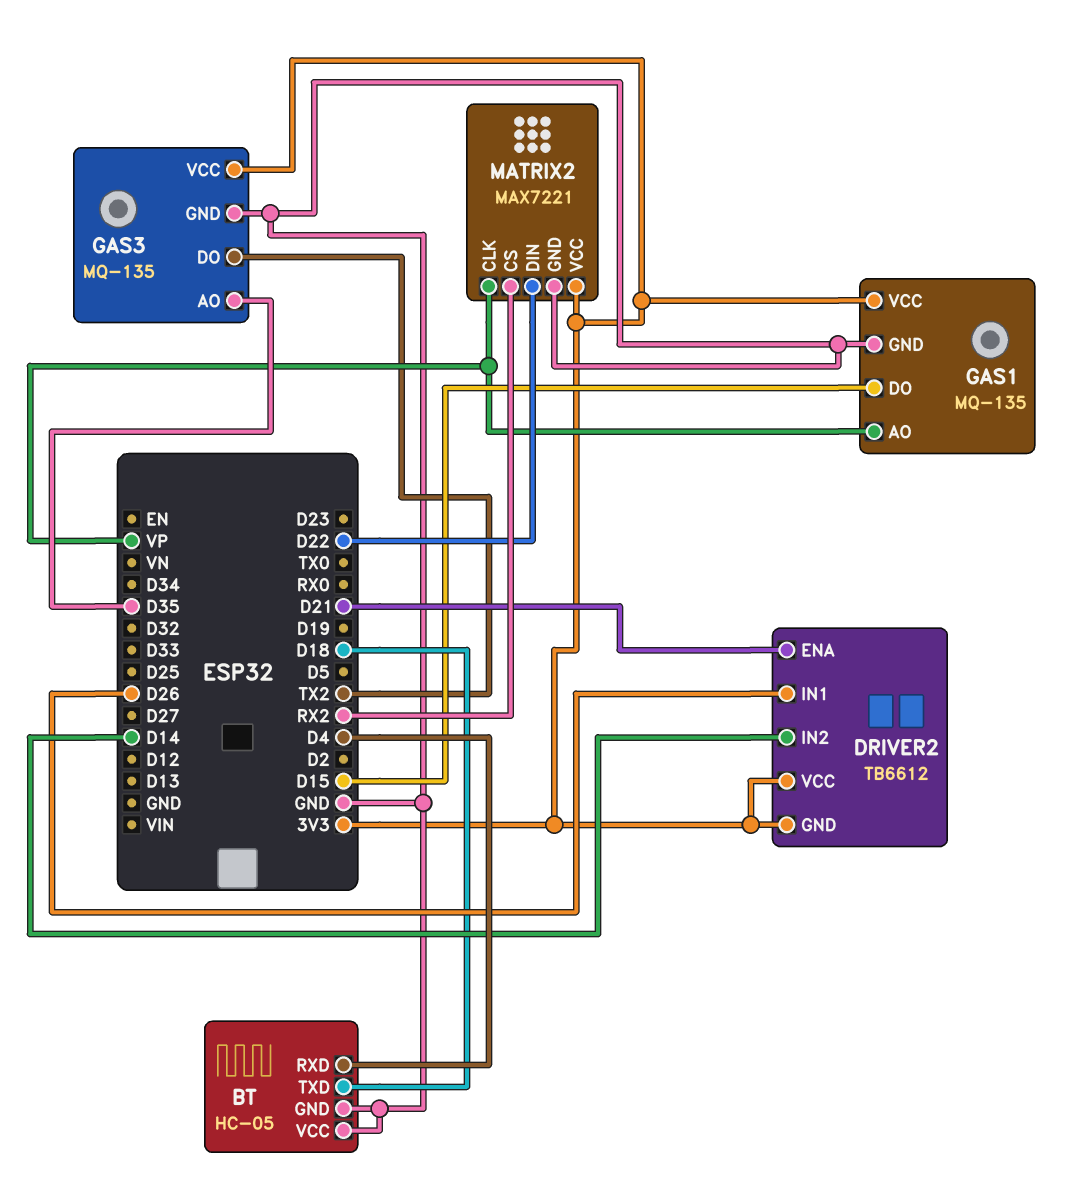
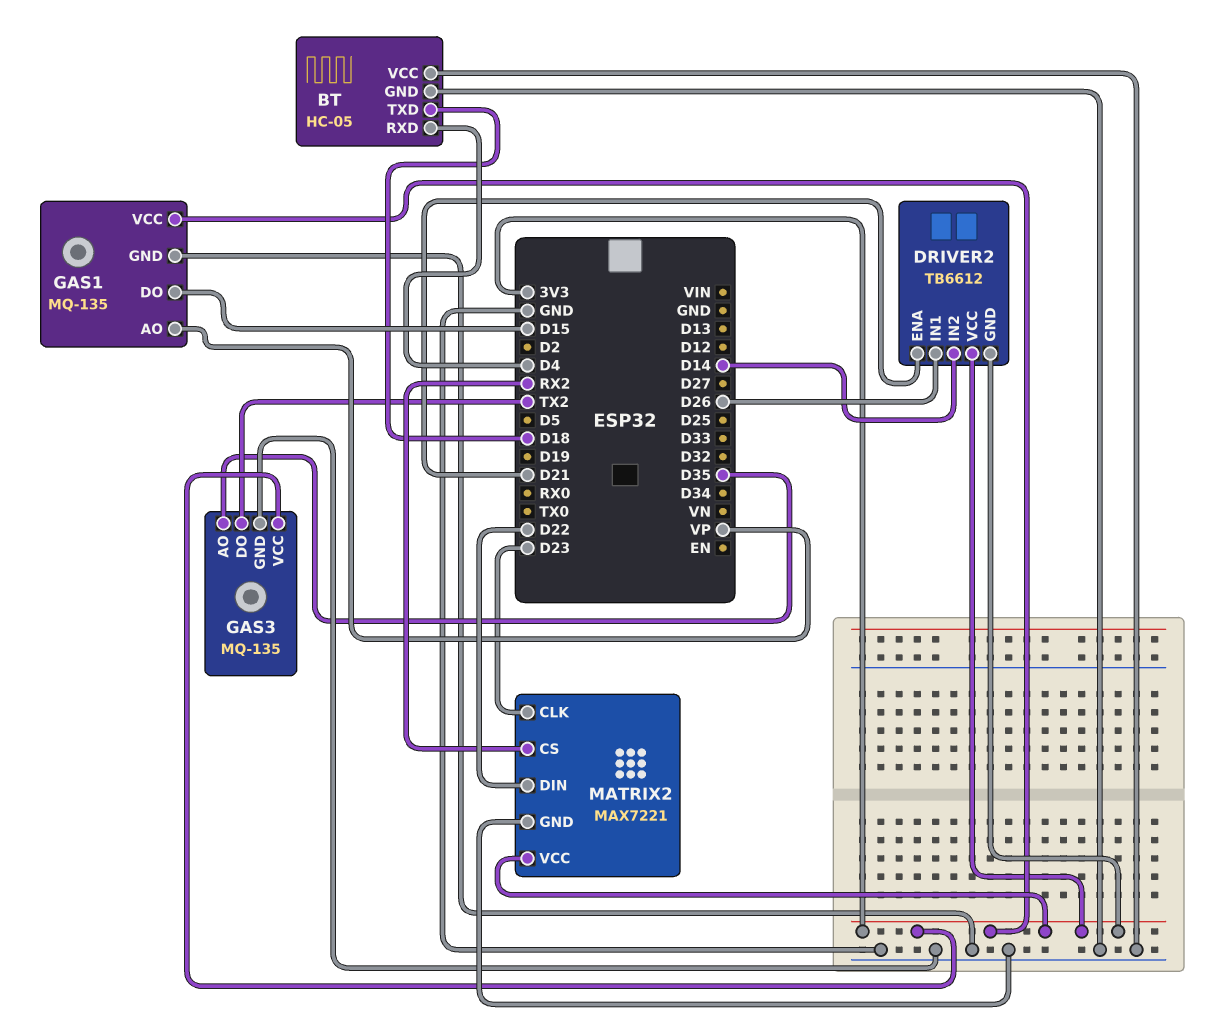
MATRIX2 pin CLK: VP -> D23

